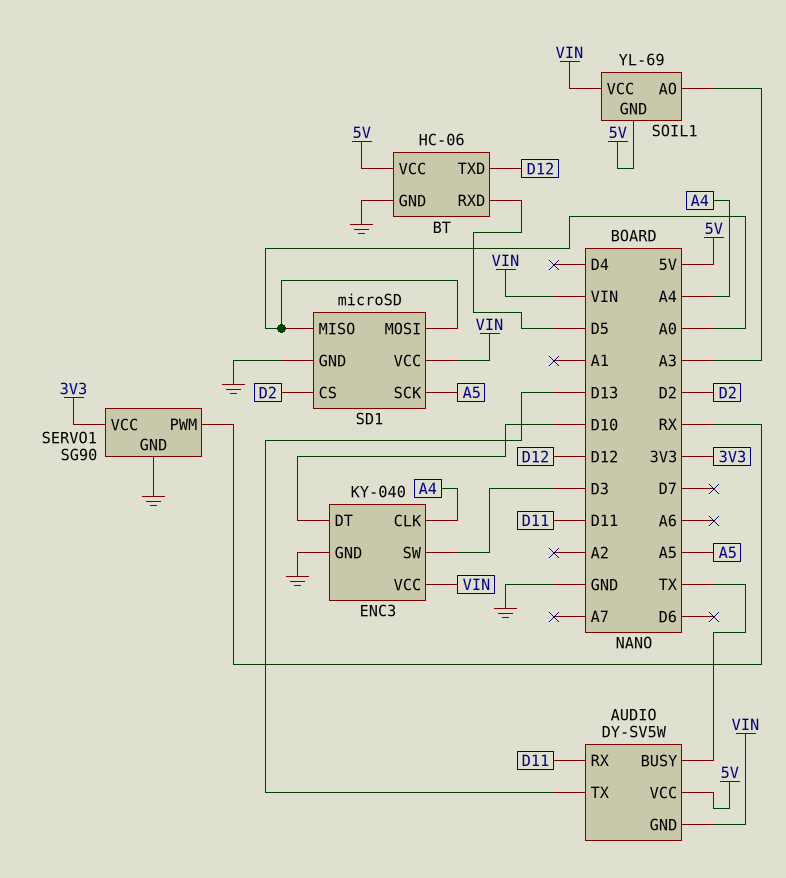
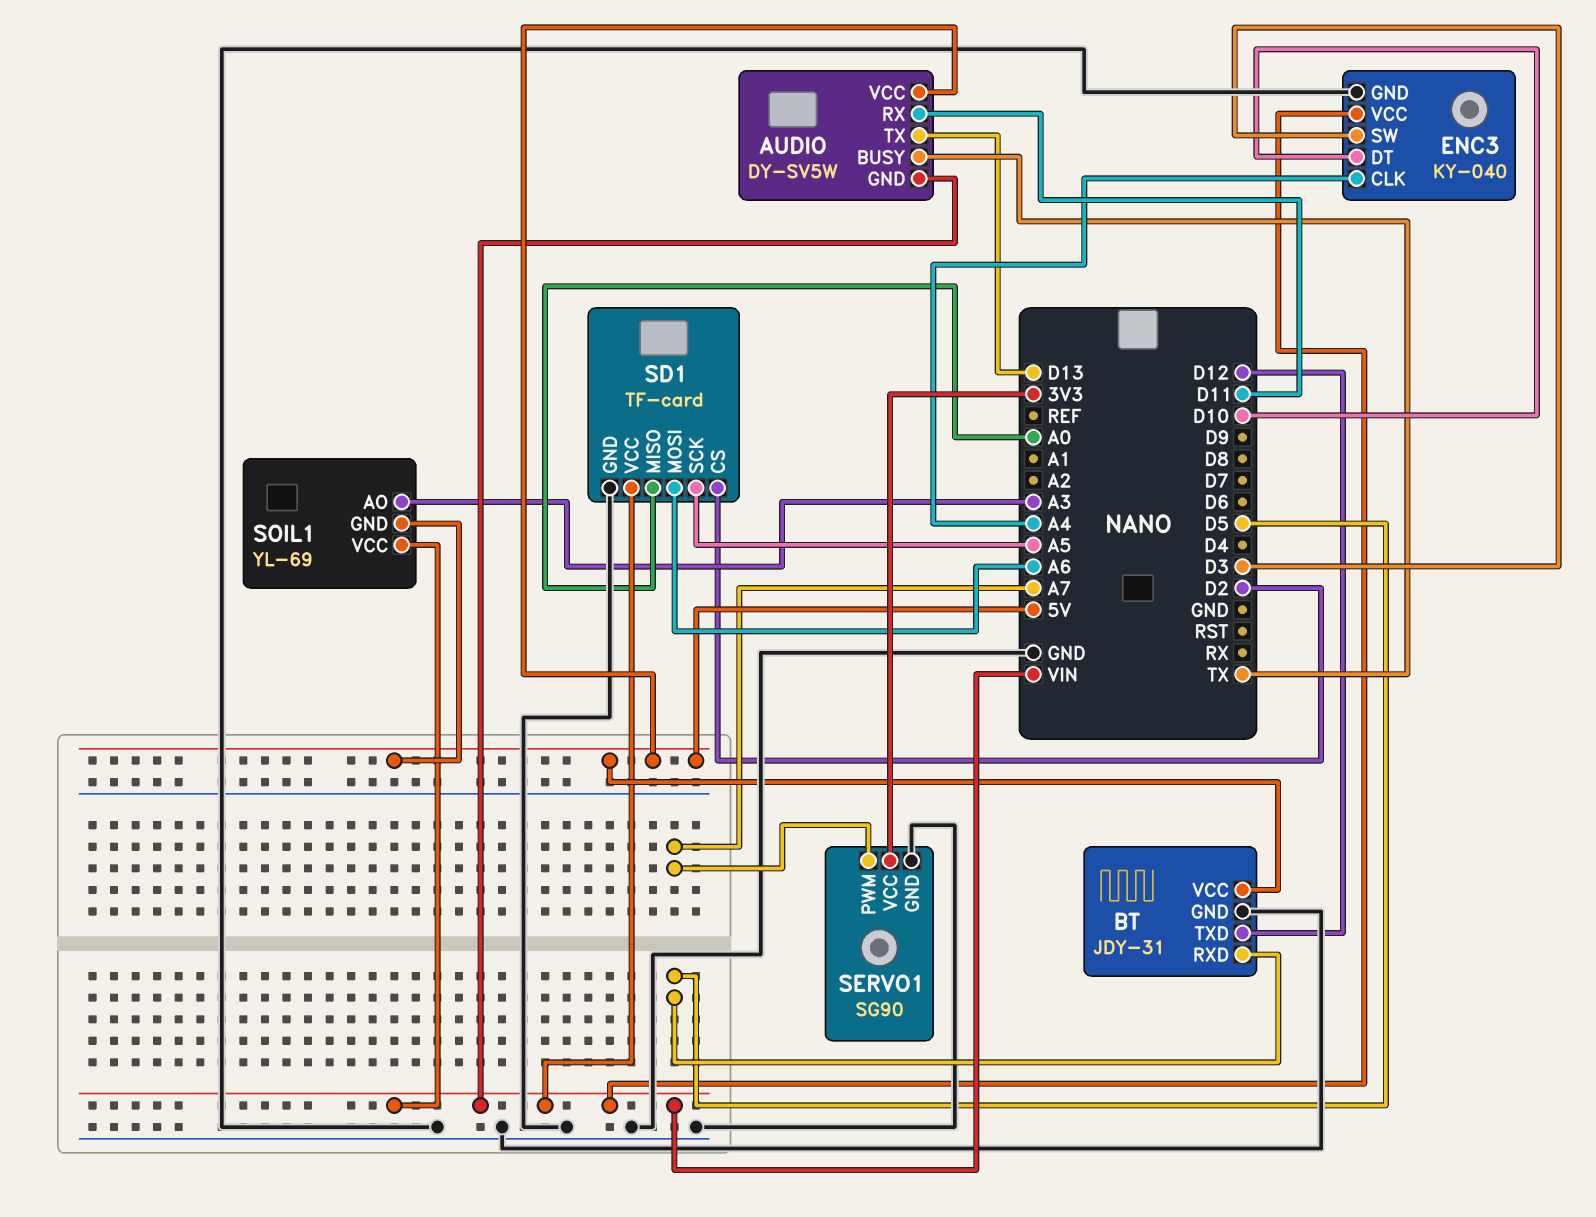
BT: HC-06 -> JDY-31
SD1: microSD -> TF-card
SD1 pin MOSI: A0 -> A6
SERVO1 pin PWM: RX -> A7

